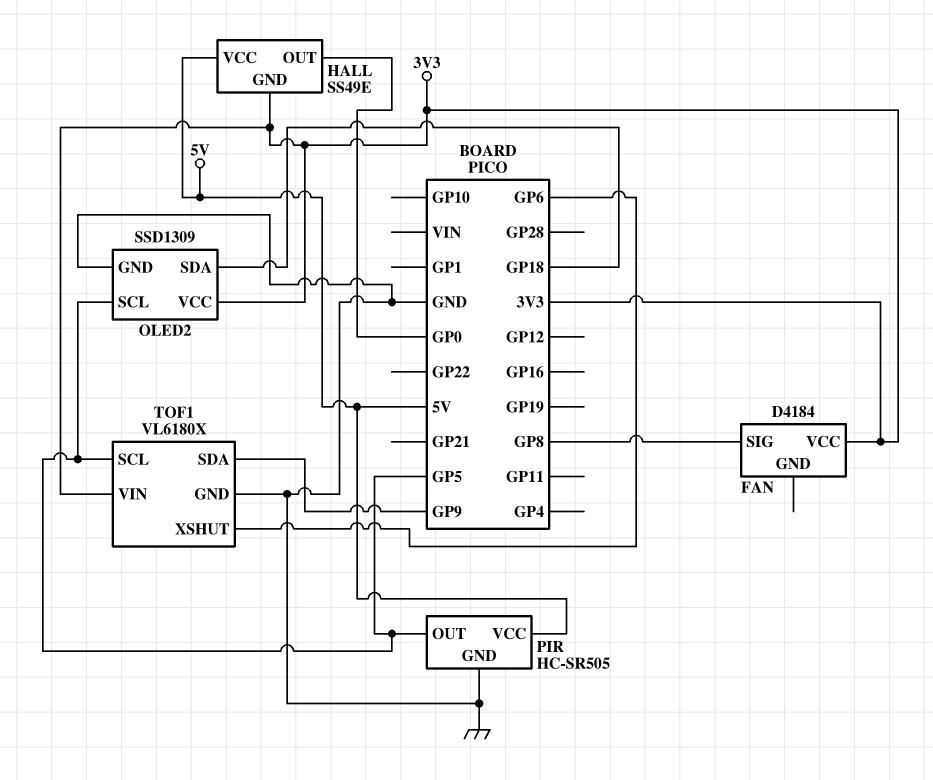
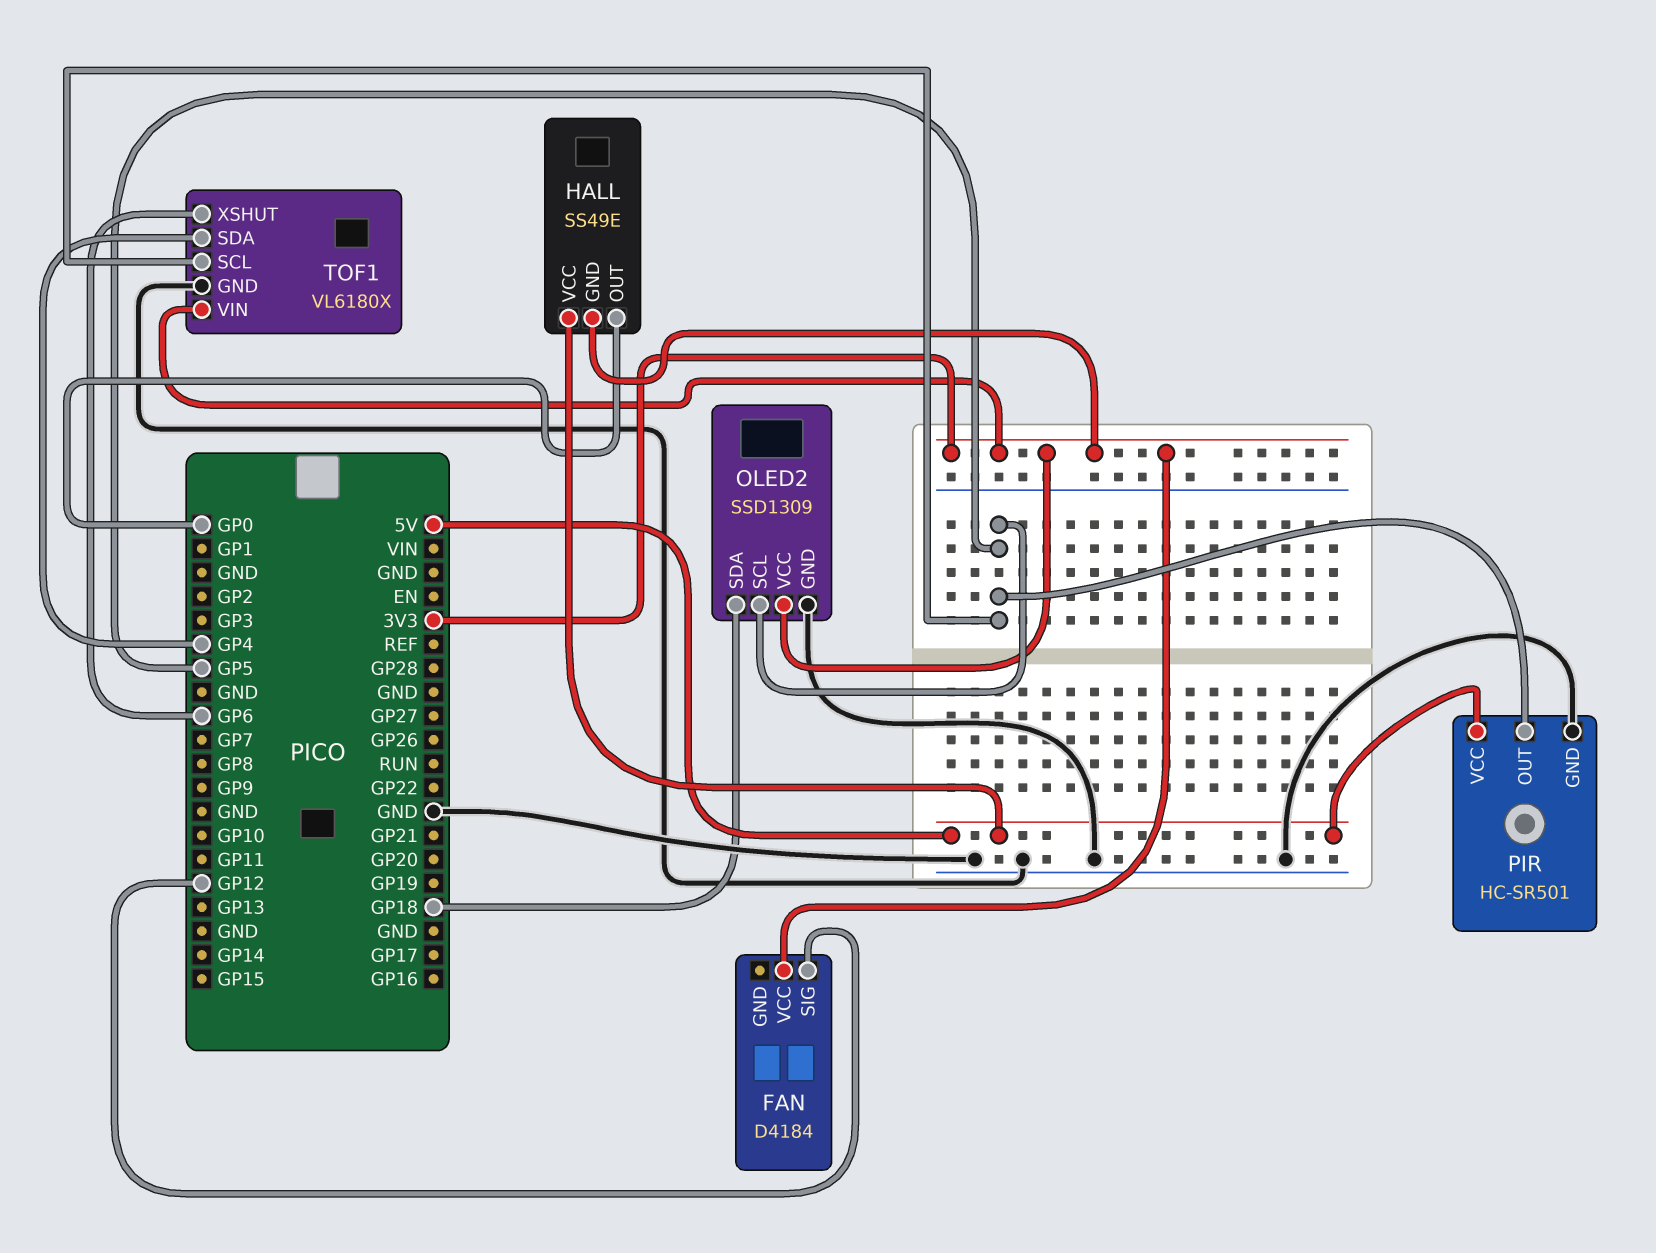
FAN pin SIG: GP8 -> GP12
PIR: HC-SR505 -> HC-SR501
TOF1 pin SDA: GP9 -> GP4

